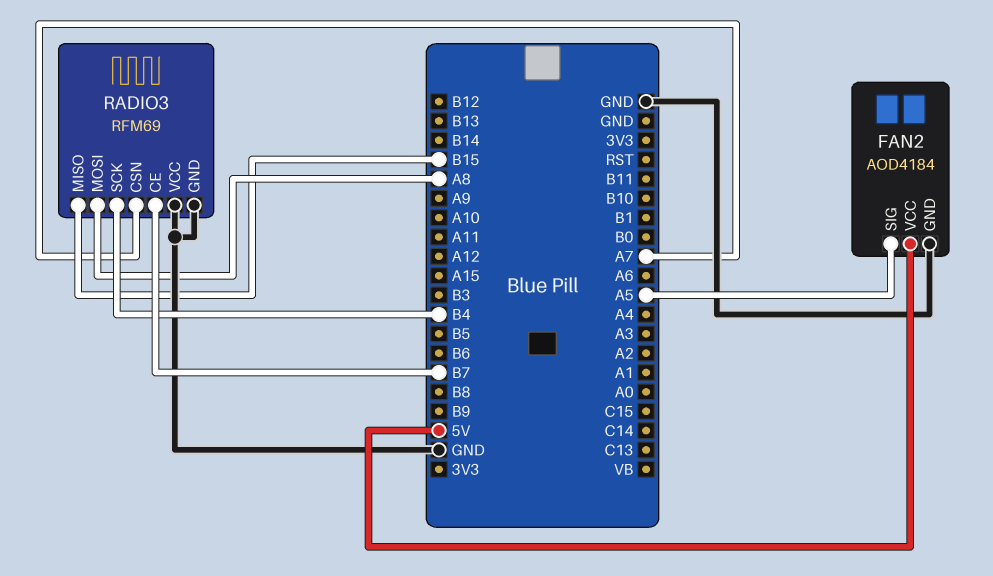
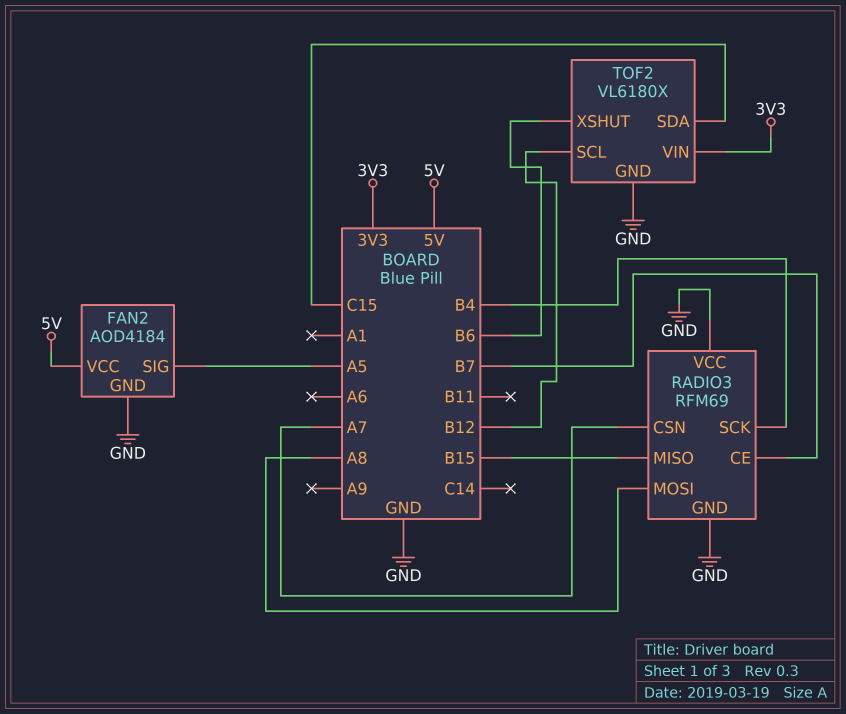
TOF2: none -> VL6180X
TOF2 pin GND: none -> GND
TOF2 pin SCL: none -> B12
TOF2 pin SDA: none -> C15
TOF2 pin VIN: none -> 3V3
TOF2 pin XSHUT: none -> B6

